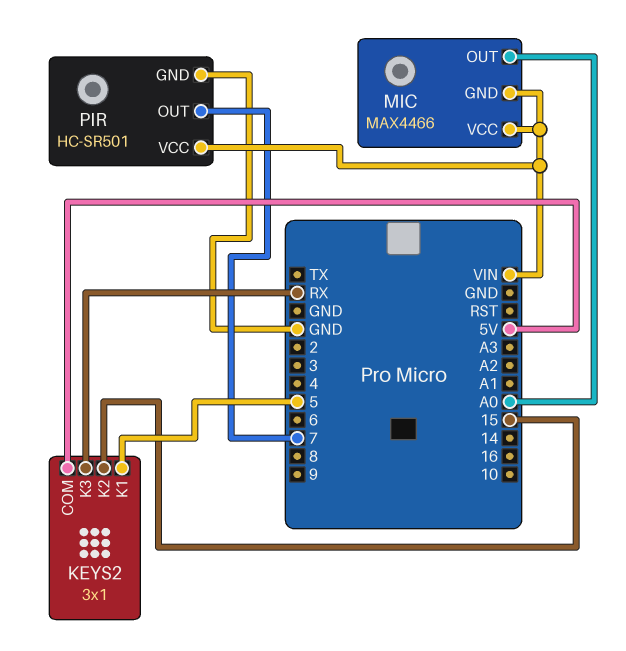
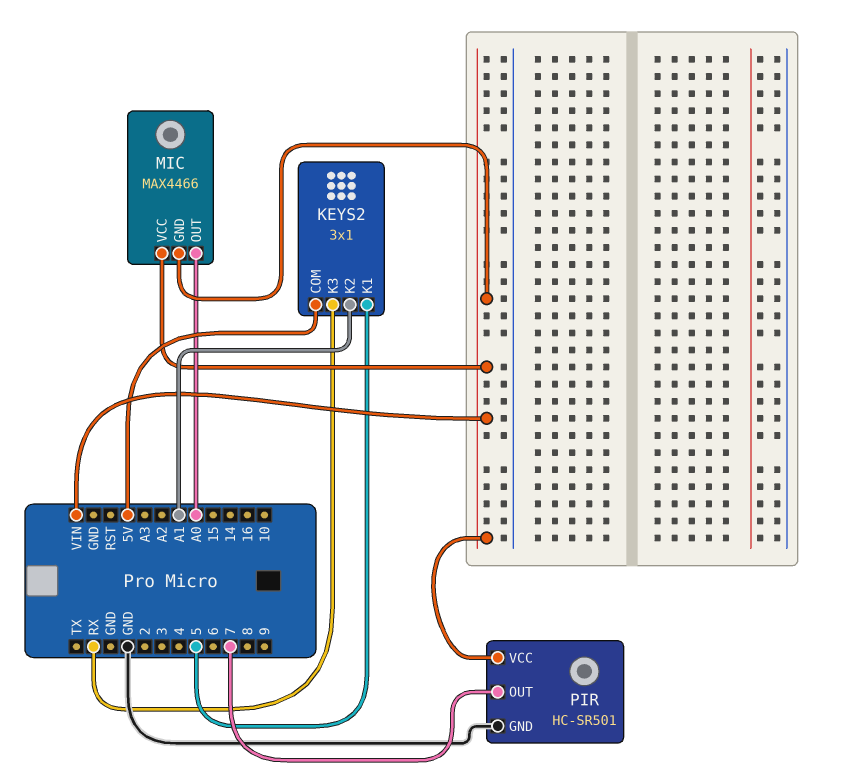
KEYS2 pin K2: 15 -> A1

